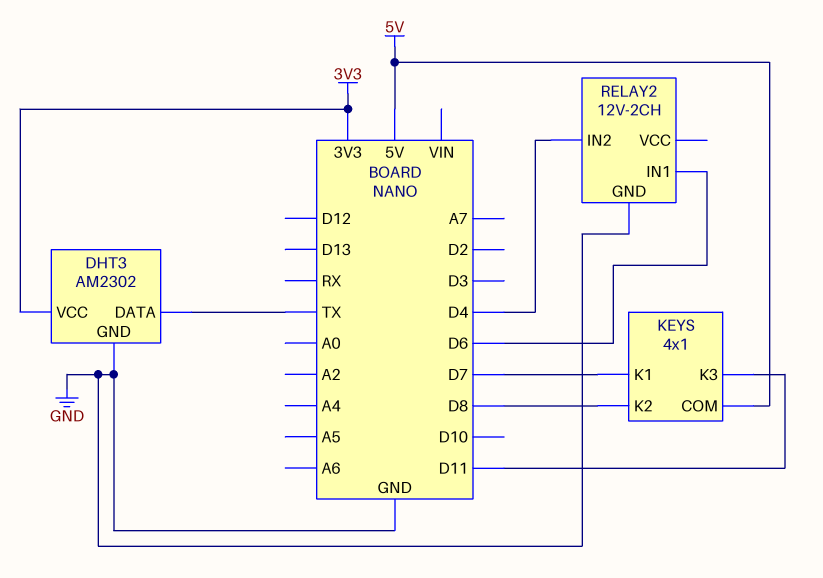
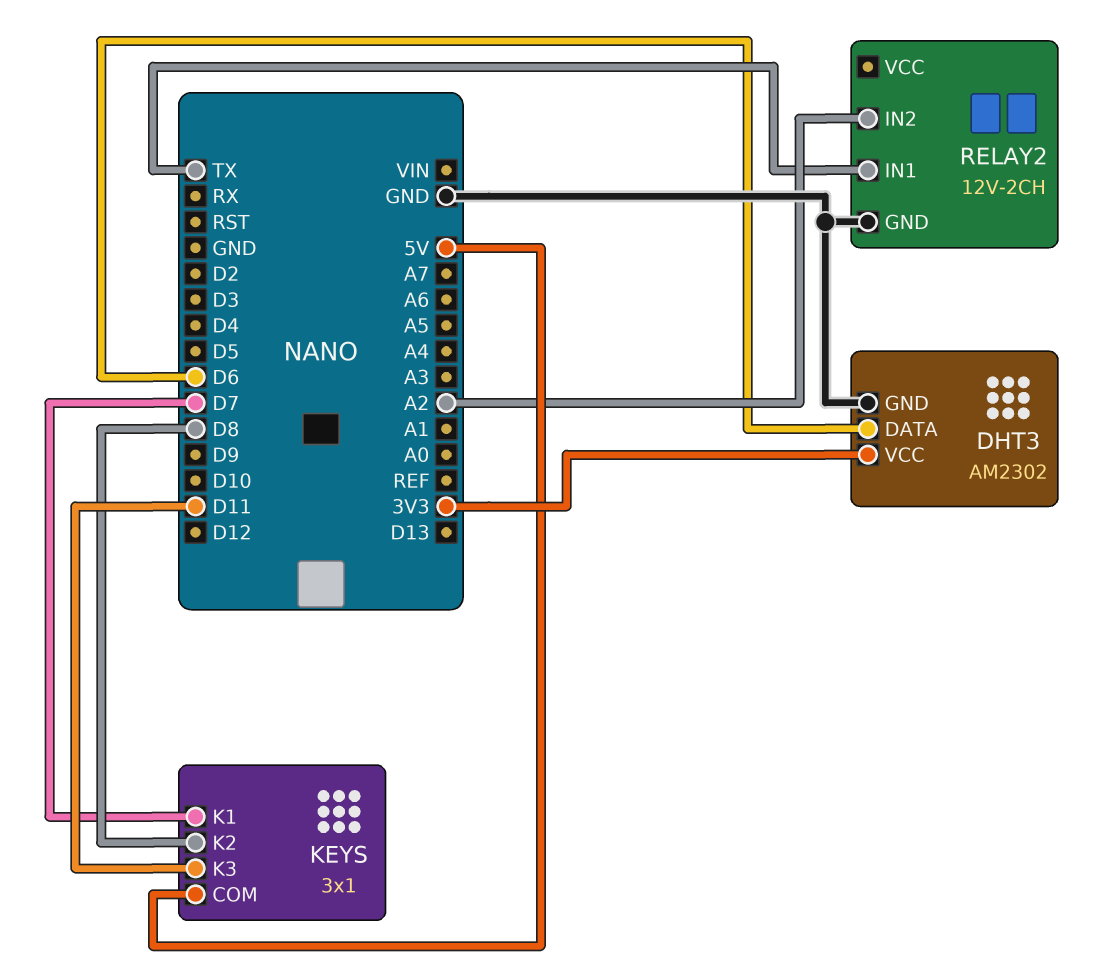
DHT3 pin DATA: TX -> D6
KEYS: 4x1 -> 3x1
RELAY2 pin IN1: D6 -> TX
RELAY2 pin IN2: D4 -> A2

